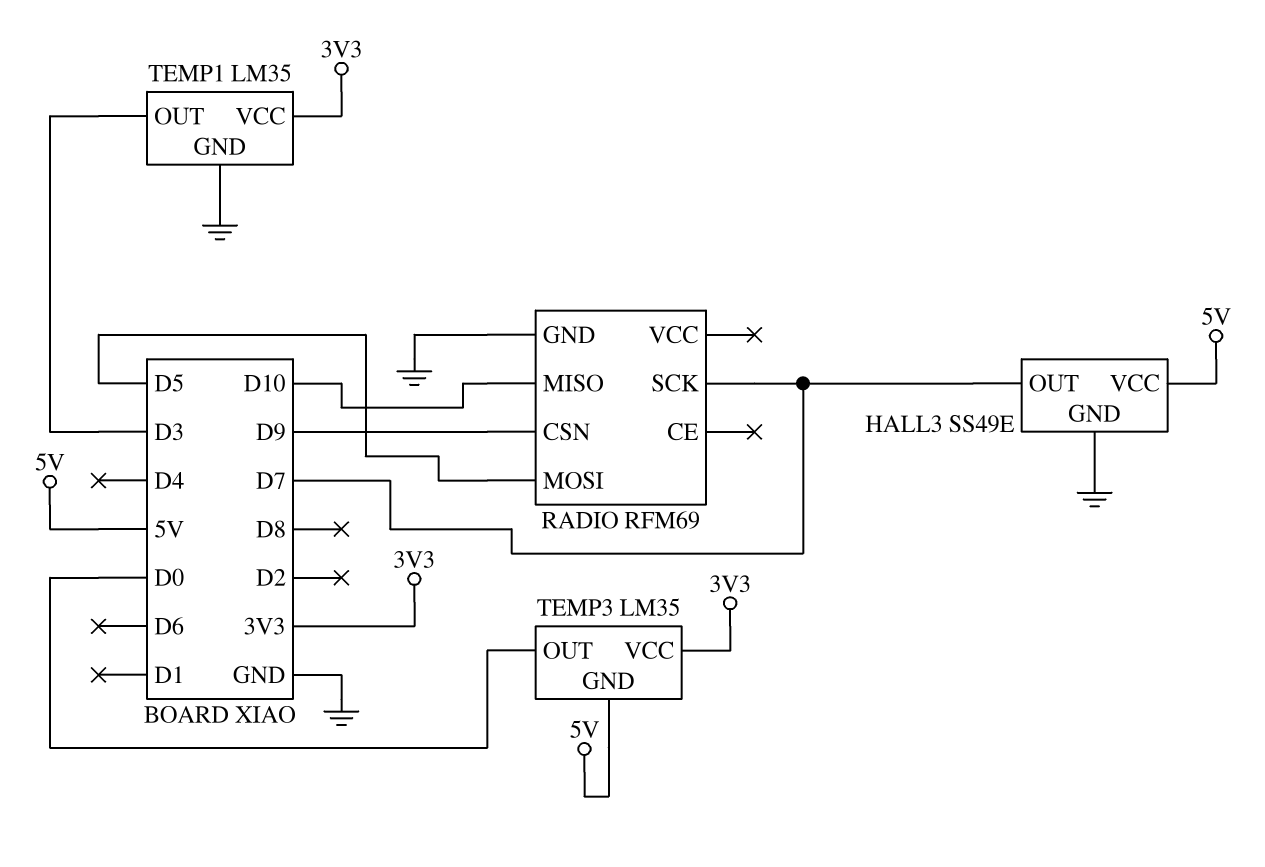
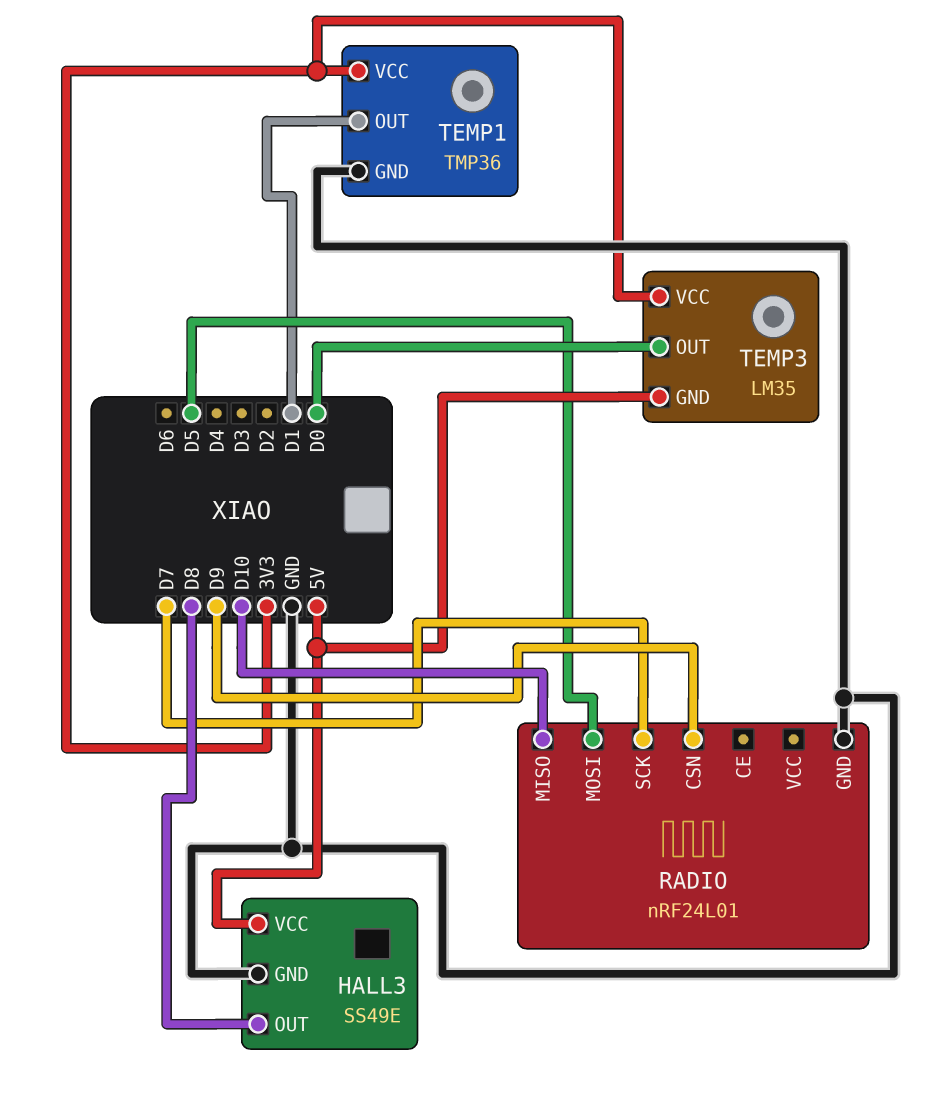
HALL3 pin OUT: D7 -> D8
RADIO: RFM69 -> nRF24L01
TEMP1: LM35 -> TMP36
TEMP1 pin OUT: D3 -> D1

